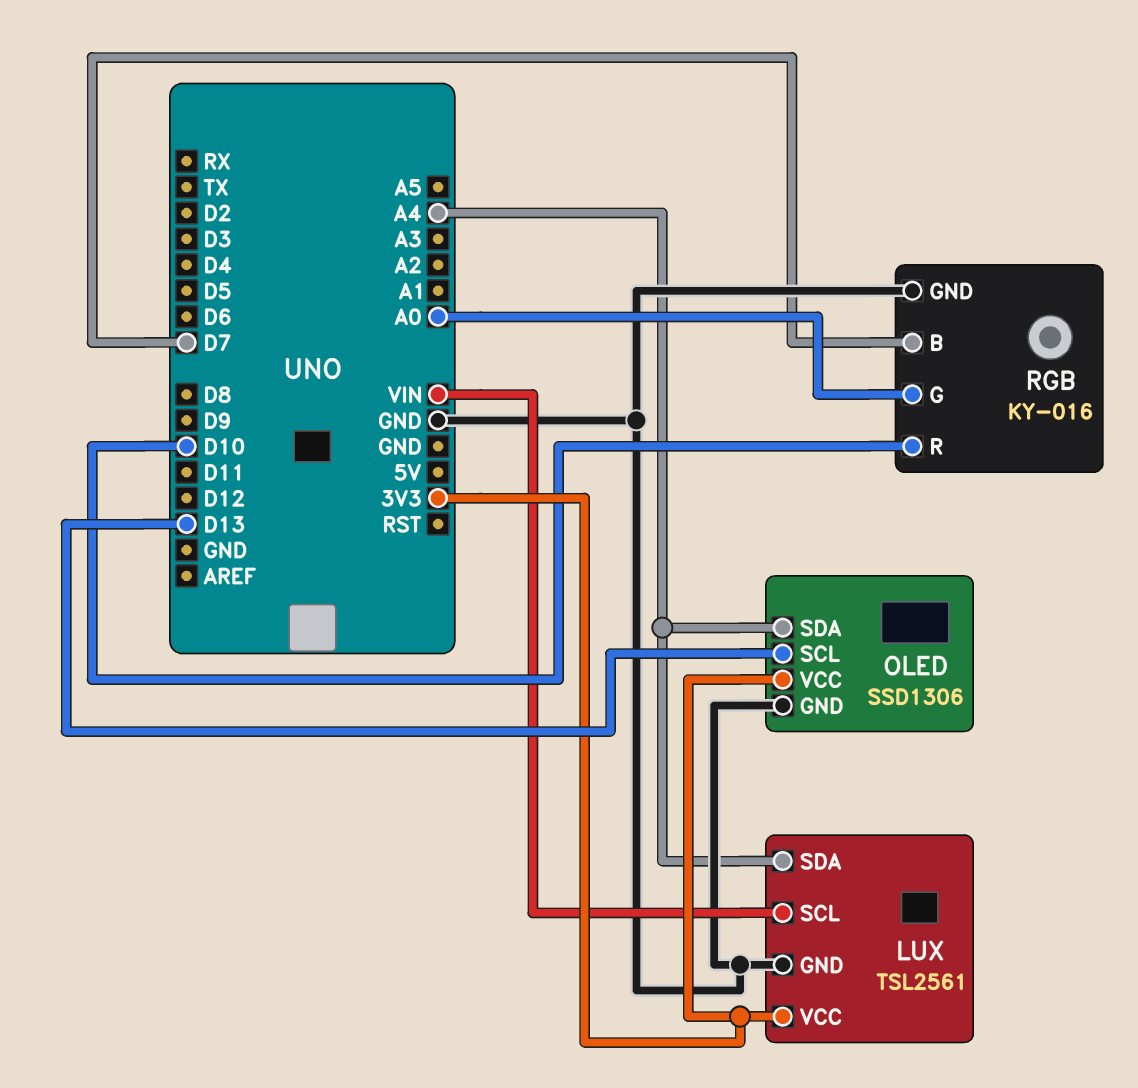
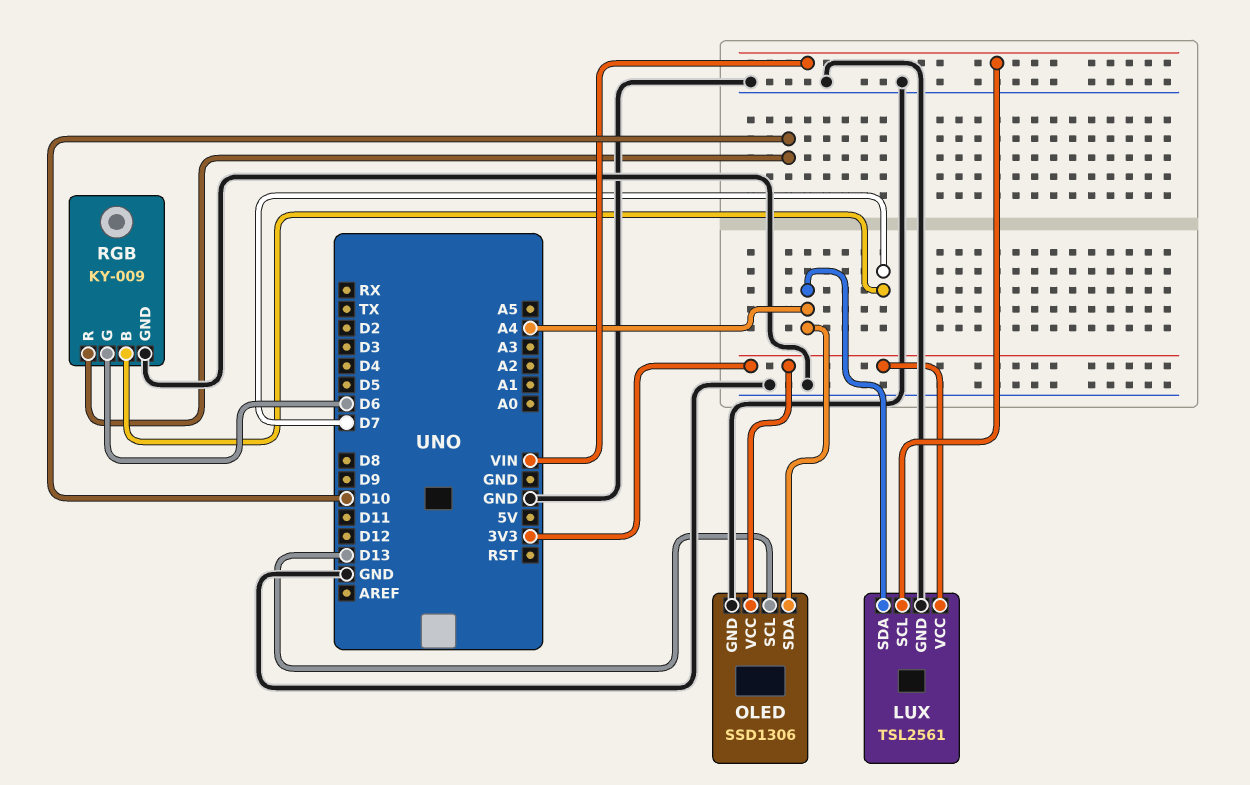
RGB: KY-016 -> KY-009
RGB pin G: A0 -> D6

